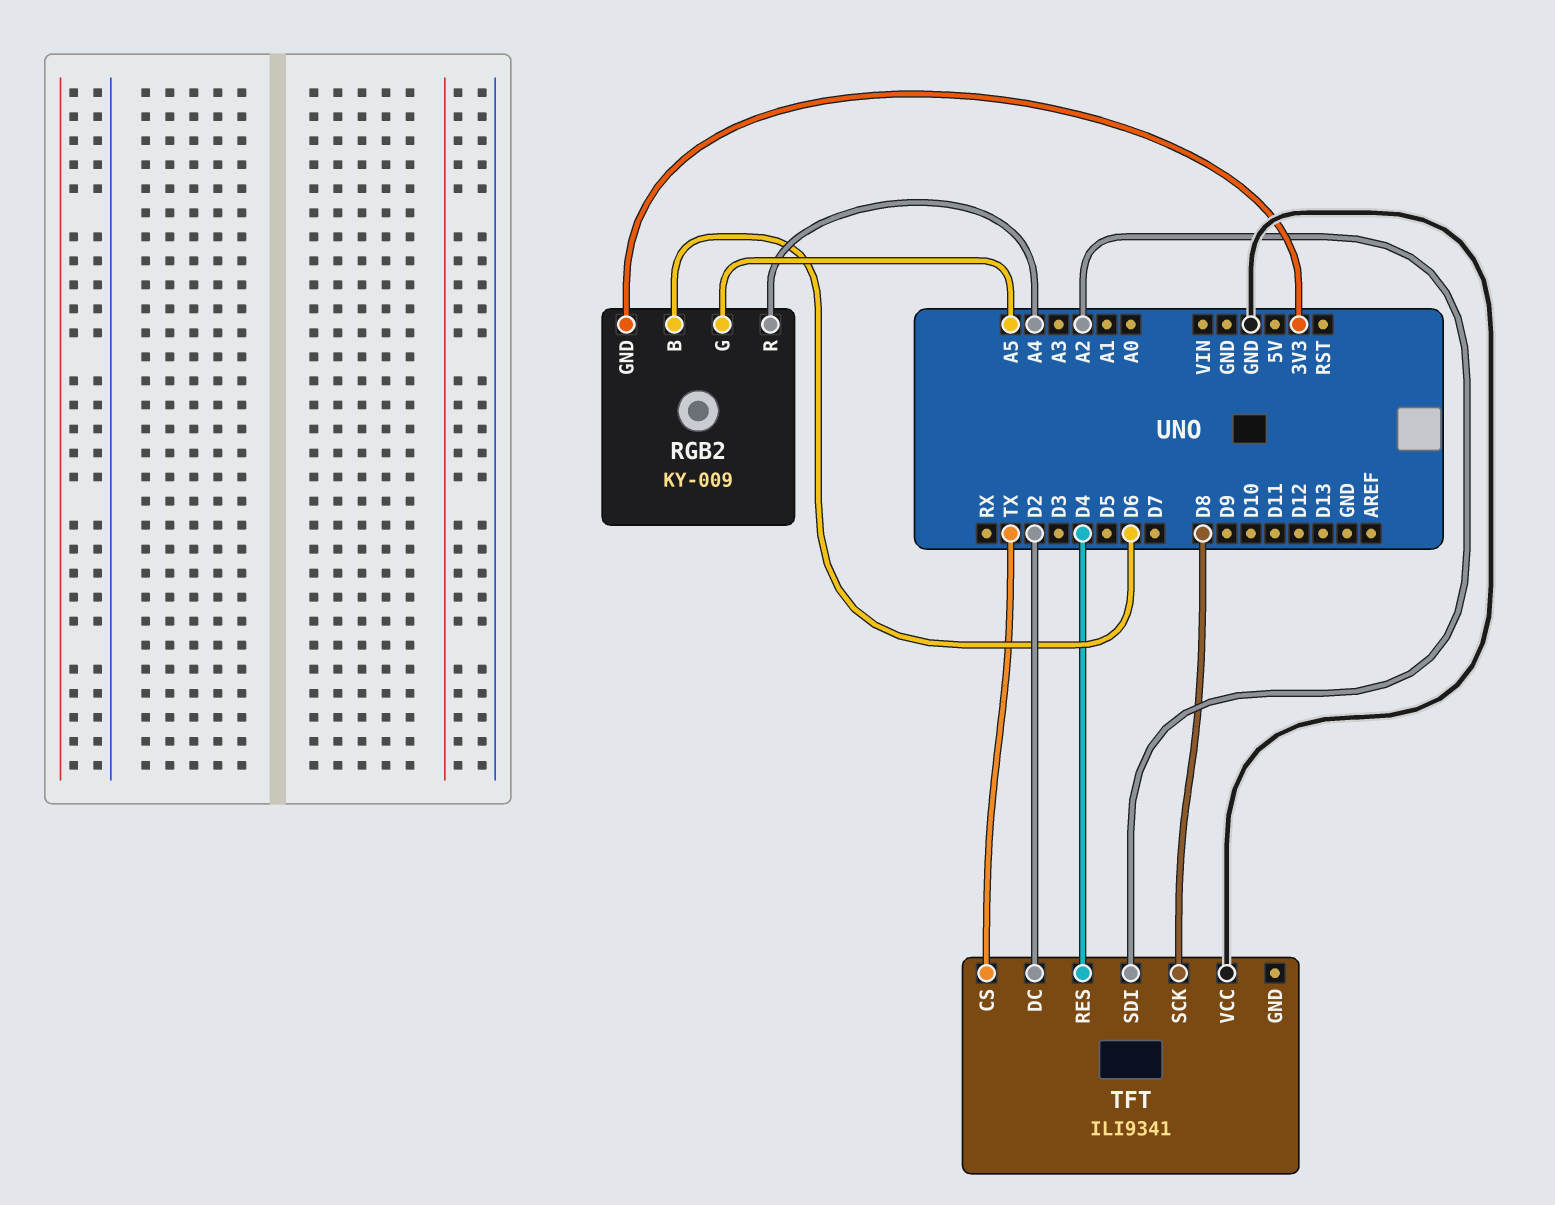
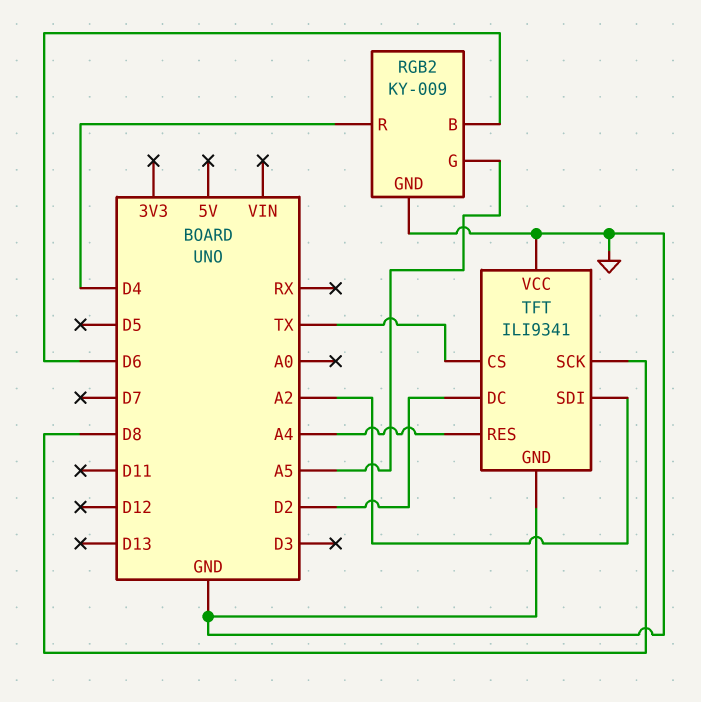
RGB2 pin GND: 3V3 -> GND
RGB2 pin R: A4 -> D4
TFT pin GND: none -> GND
TFT pin RES: D4 -> A4

